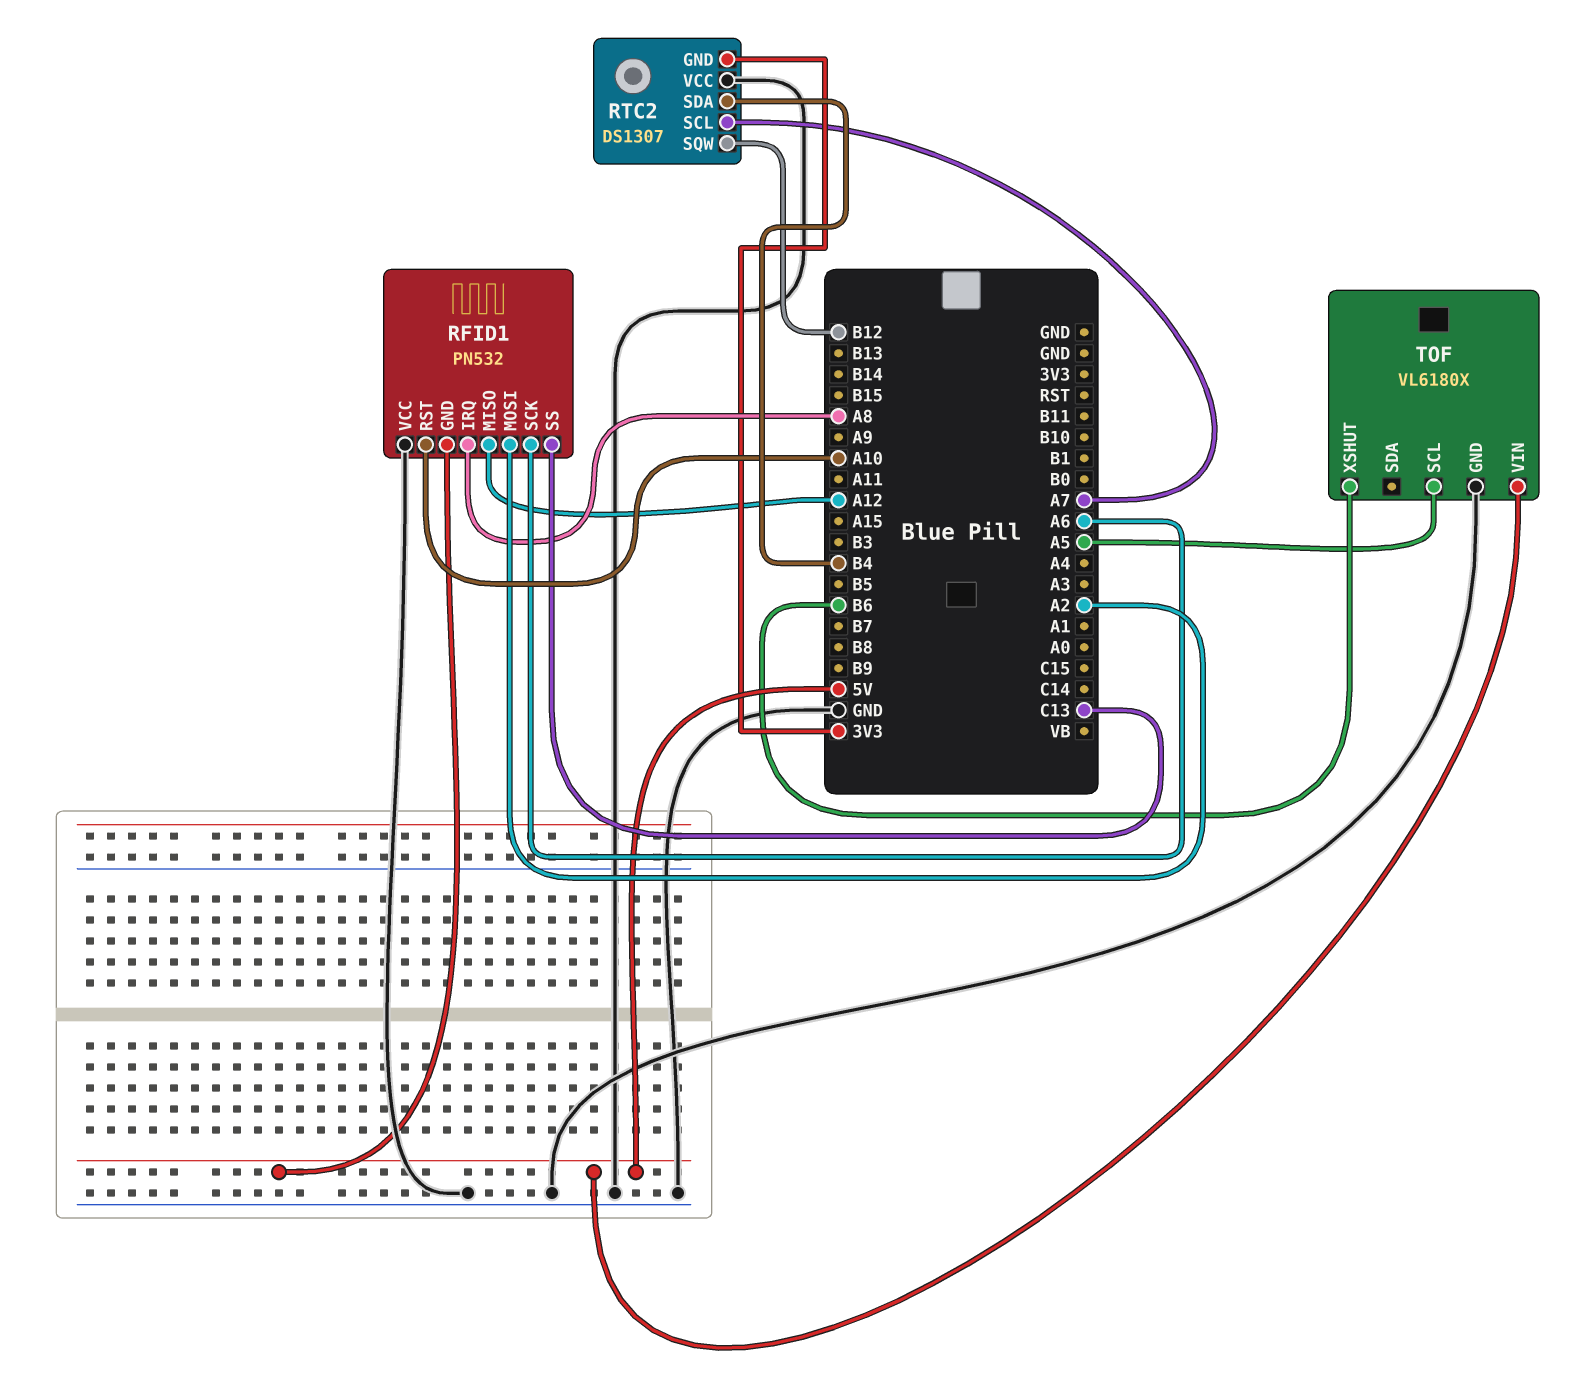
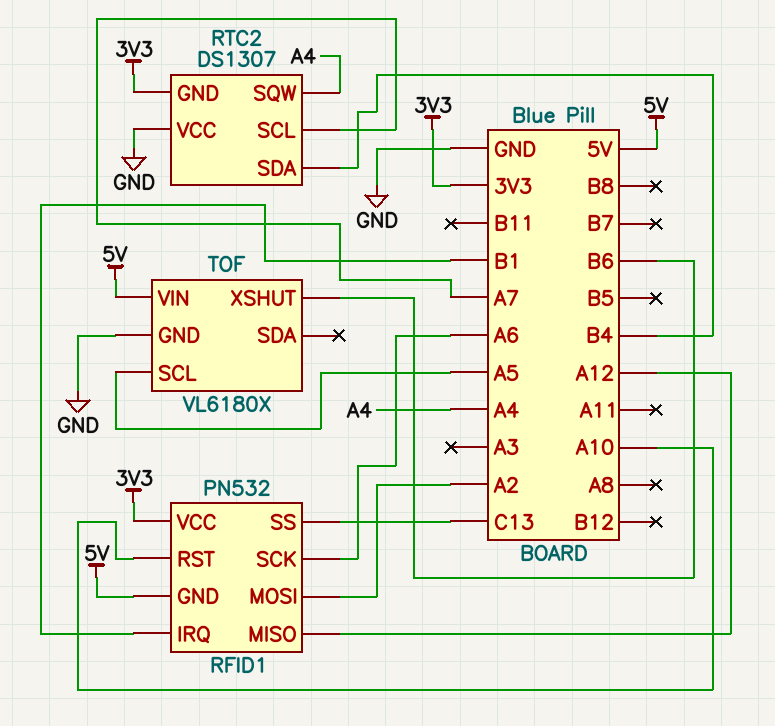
RFID1 pin IRQ: A8 -> B1
RFID1 pin VCC: GND -> 3V3
RTC2 pin SQW: B12 -> A4

